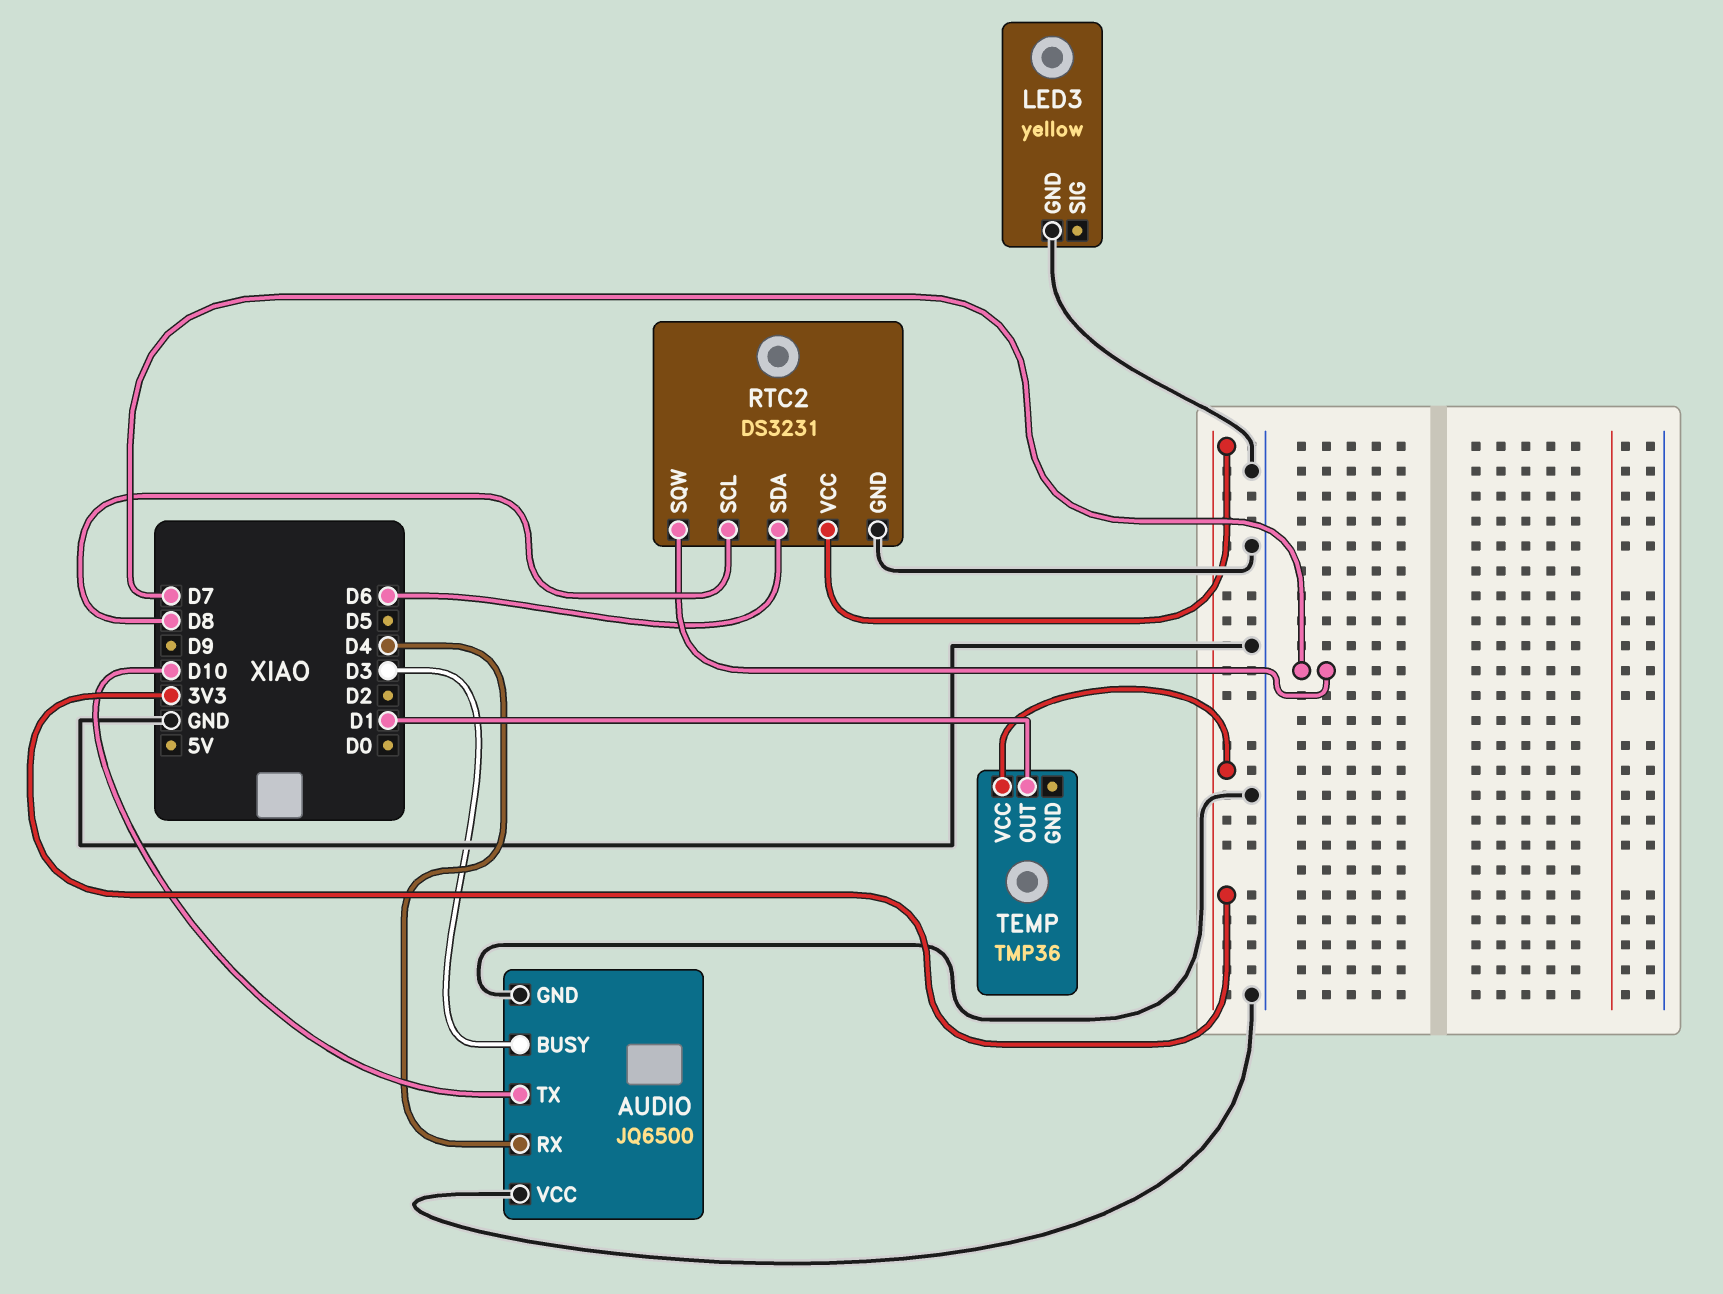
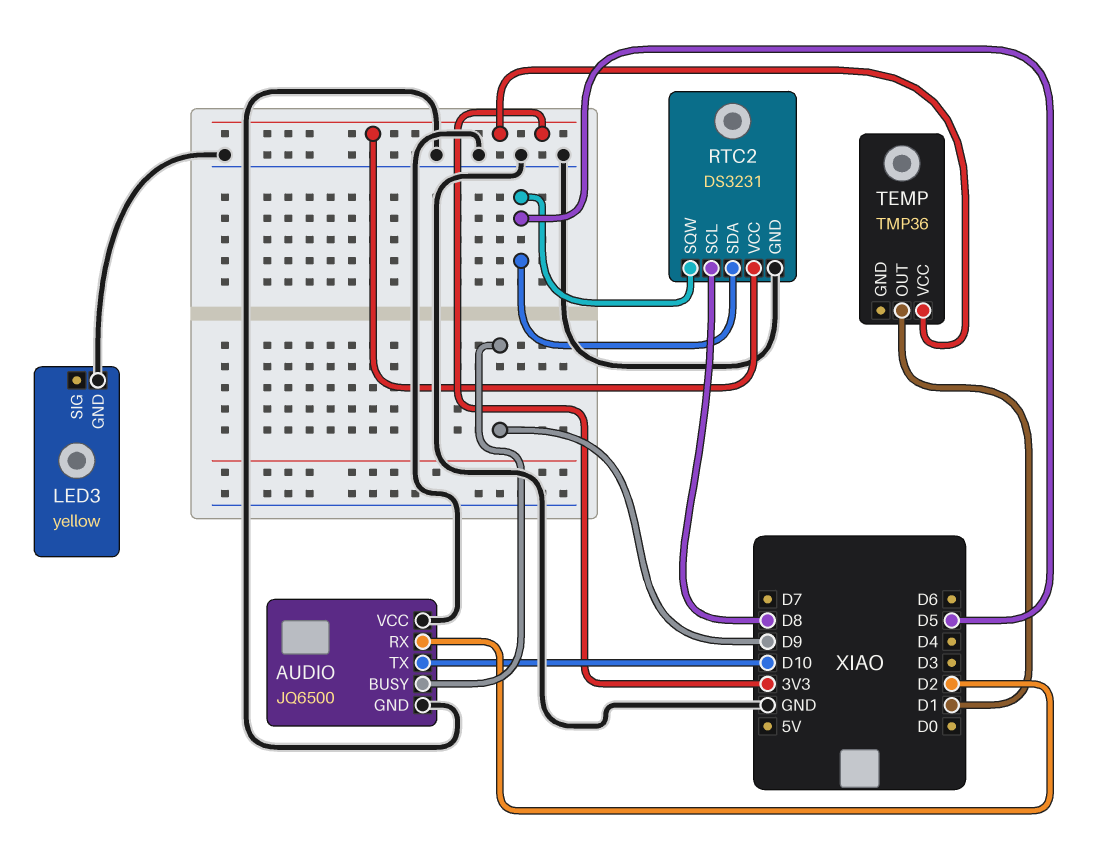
AUDIO pin BUSY: D3 -> D9
AUDIO pin RX: D4 -> D2
RTC2 pin SDA: D6 -> D5
RTC2 pin SQW: D7 -> D5

